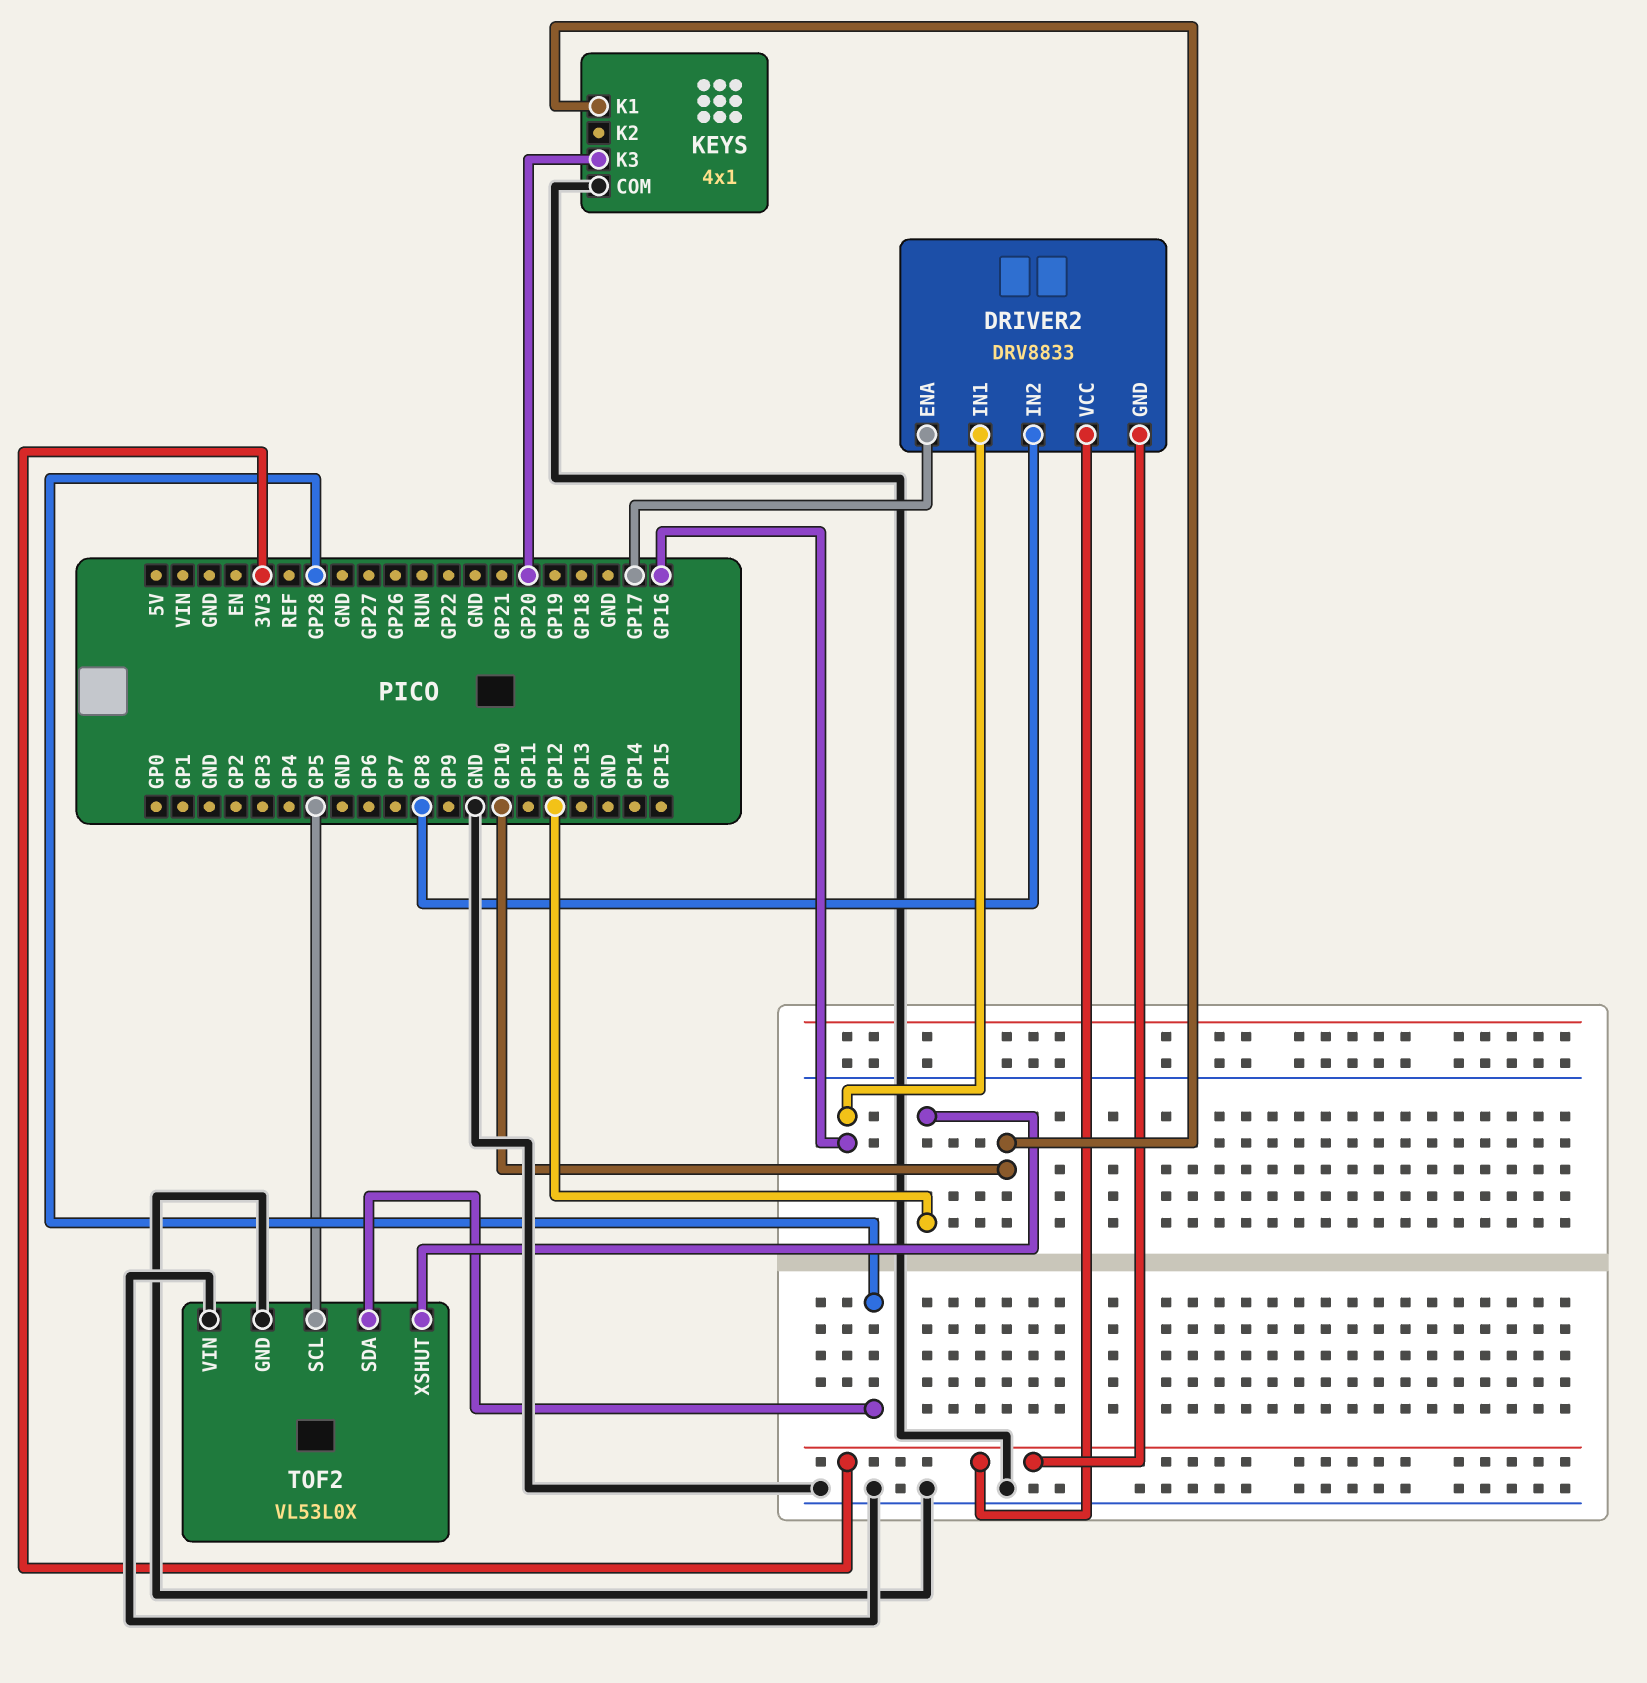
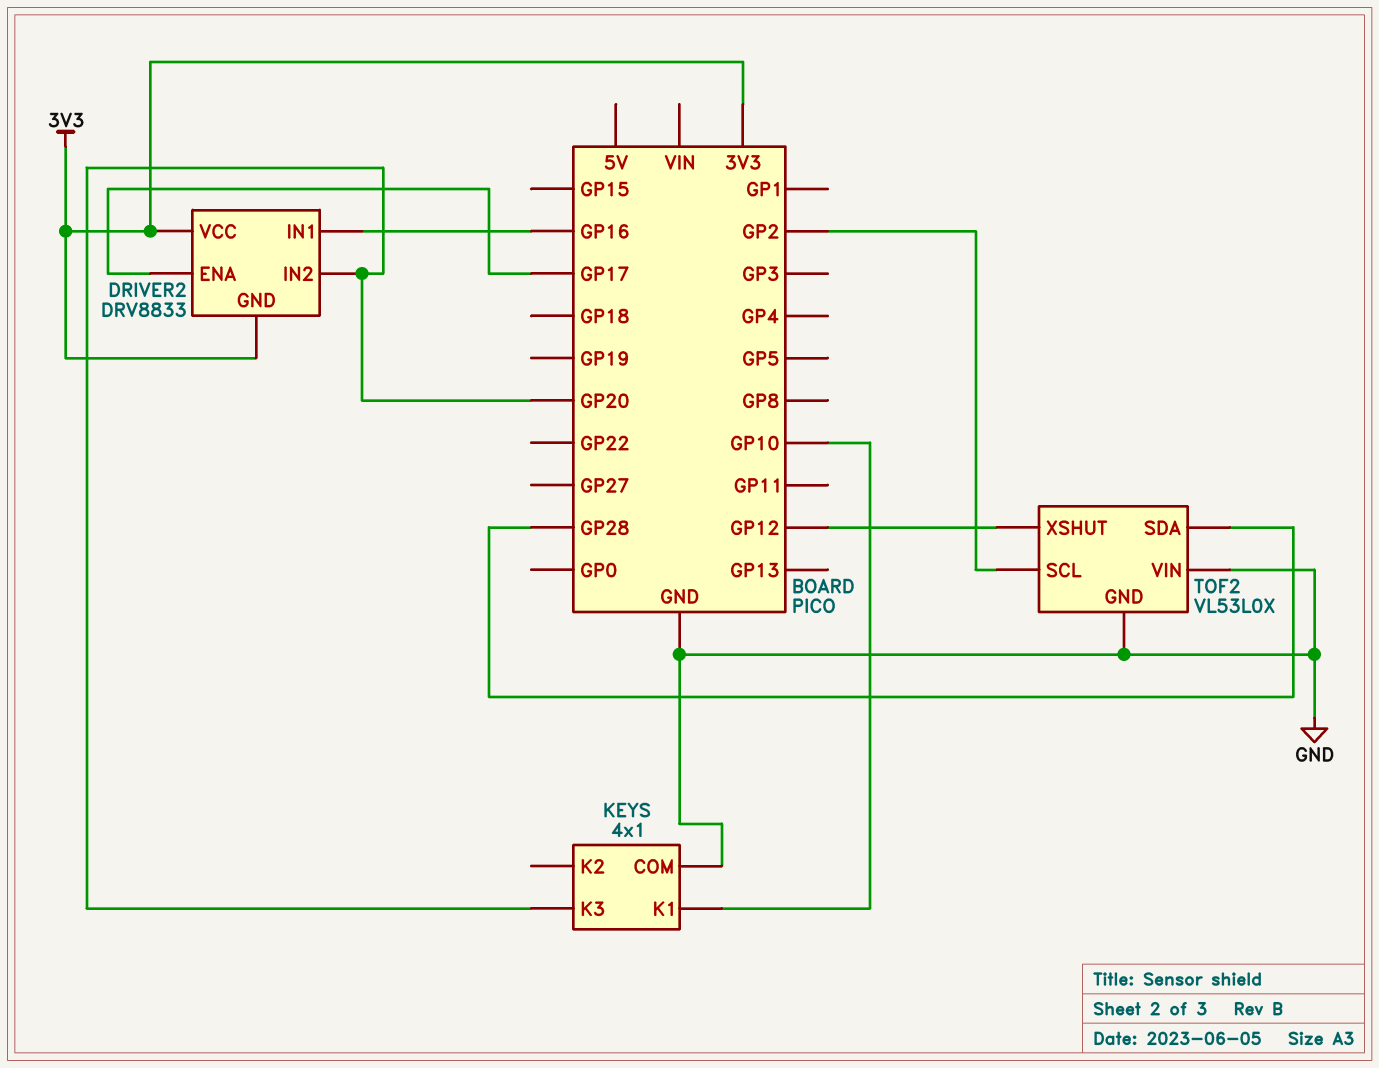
DRIVER2 pin IN2: GP8 -> GP20
TOF2 pin SCL: GP5 -> GP2

